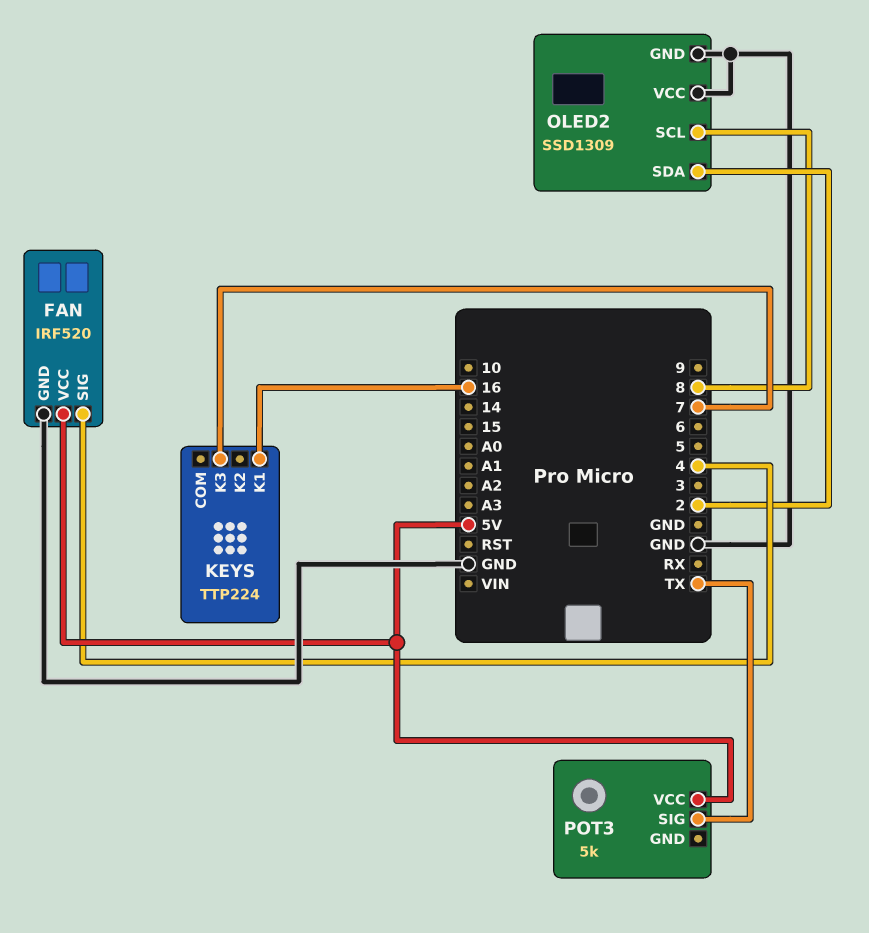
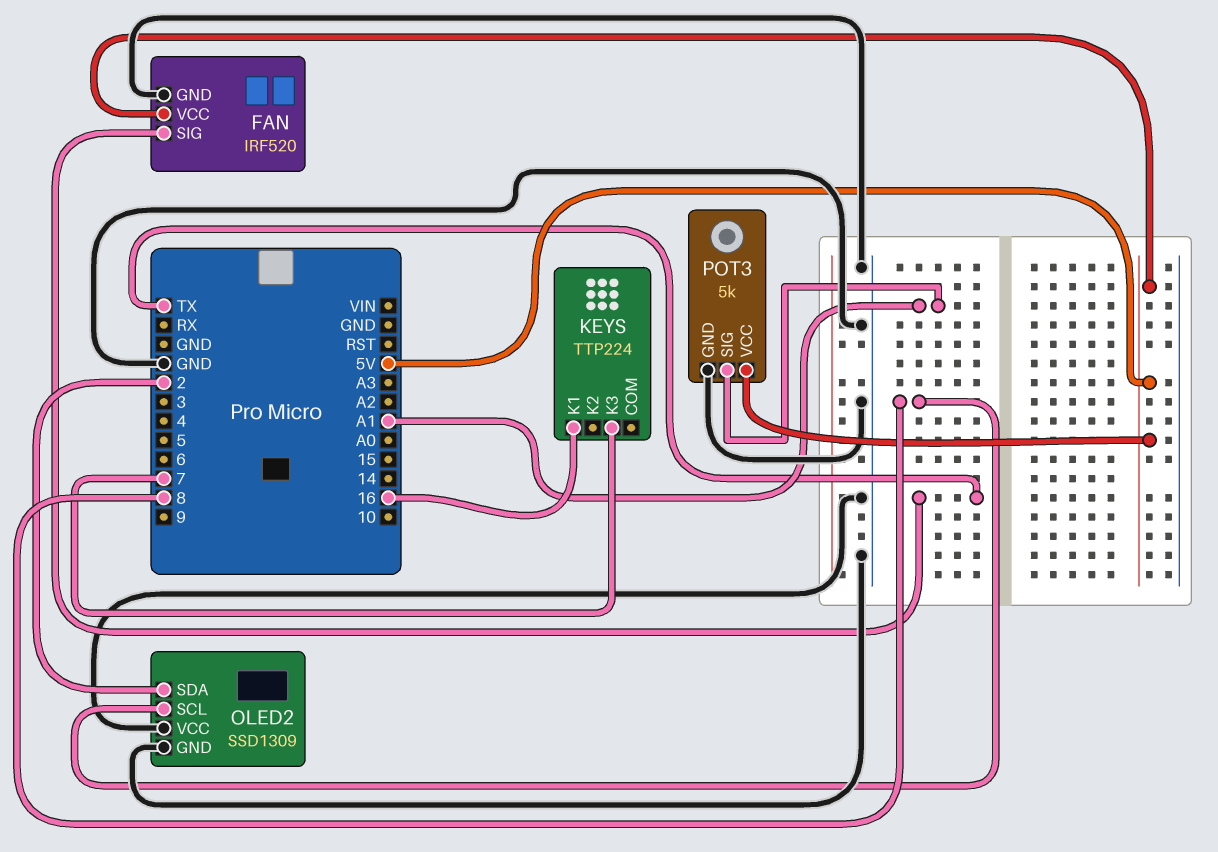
FAN pin SIG: 4 -> TX
POT3 pin GND: none -> GND
POT3 pin SIG: TX -> A1

